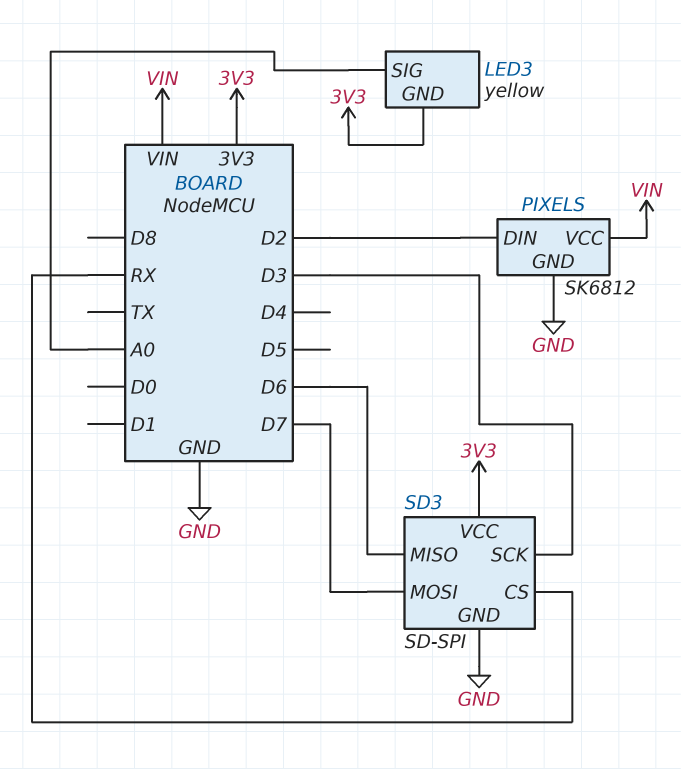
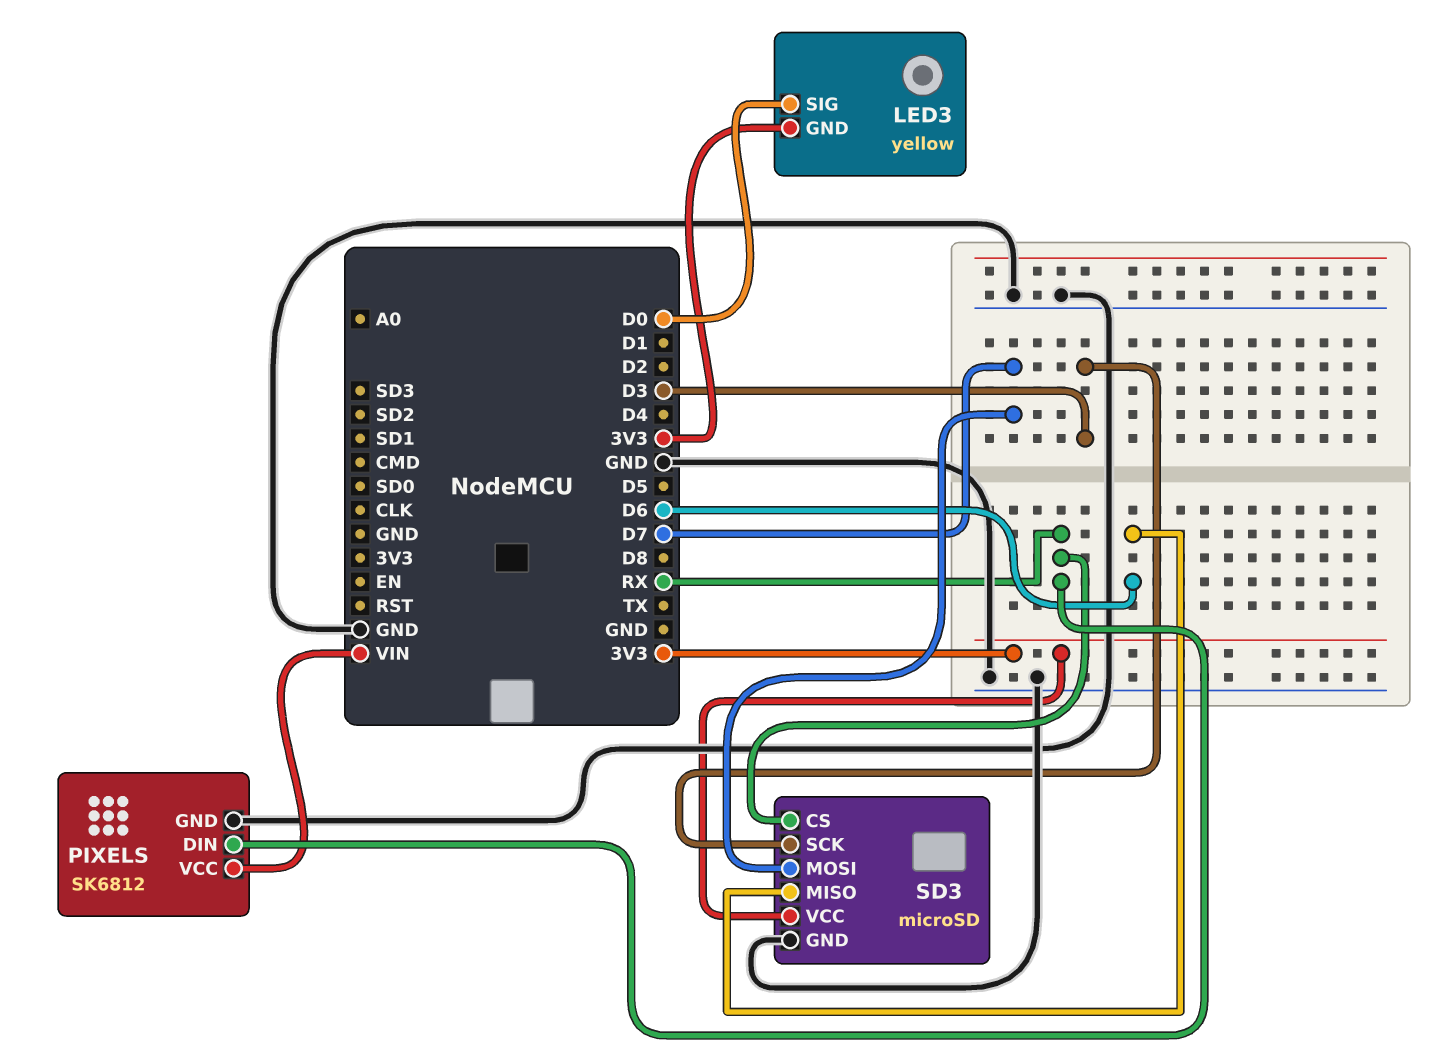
LED3 pin SIG: A0 -> D0
PIXELS pin DIN: D2 -> RX
SD3: SD-SPI -> microSD

